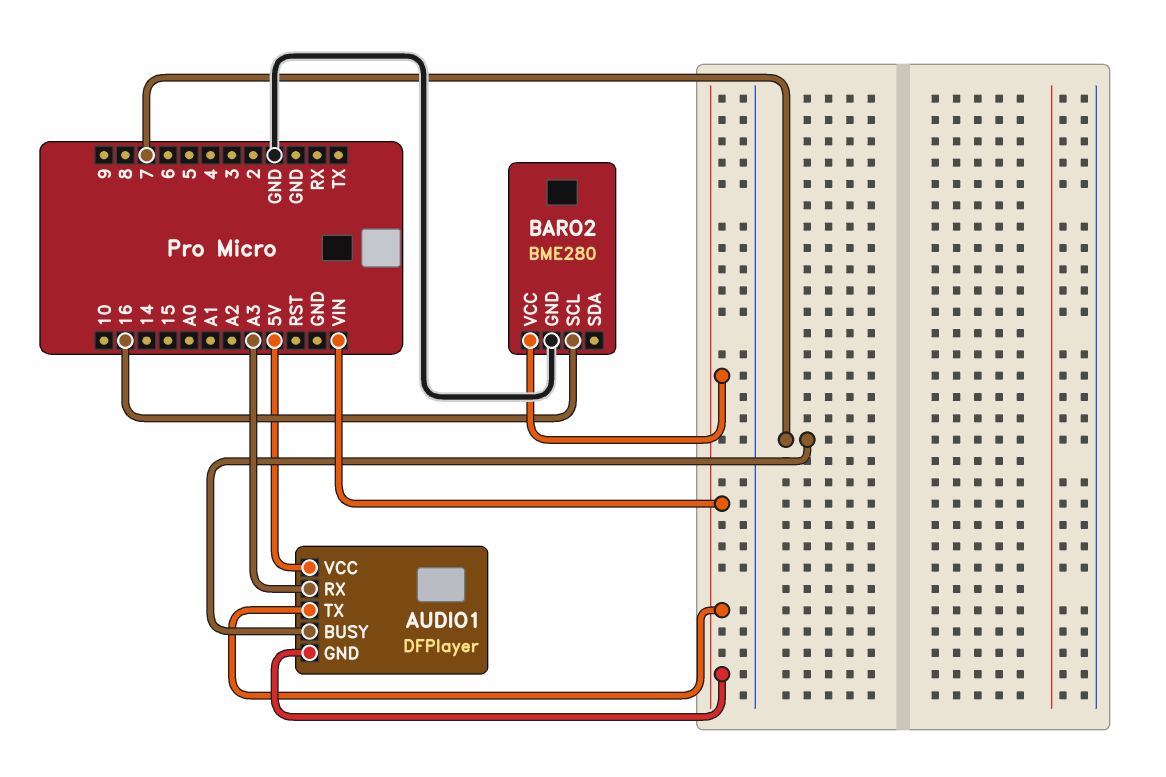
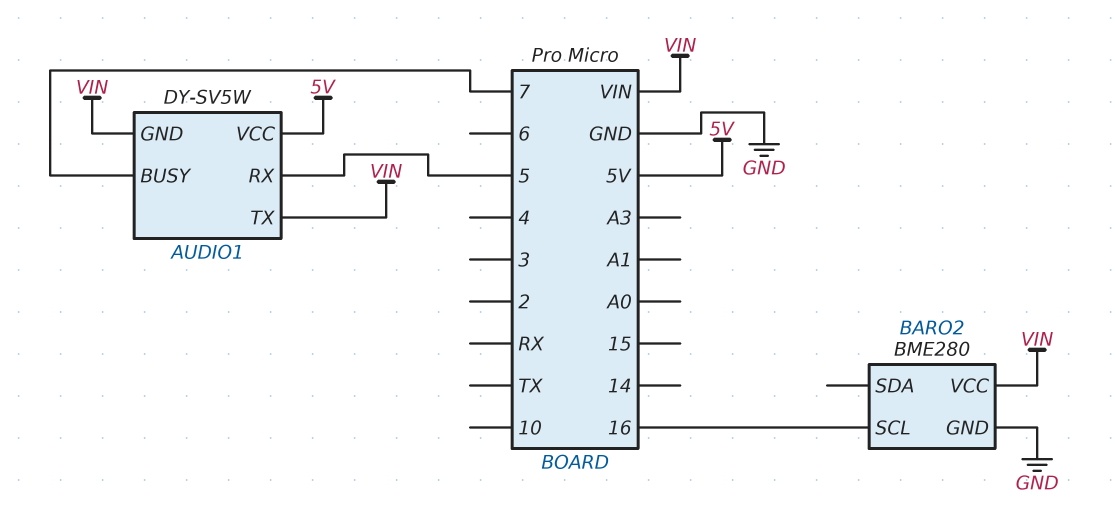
AUDIO1: DFPlayer -> DY-SV5W
AUDIO1 pin RX: A3 -> 5

